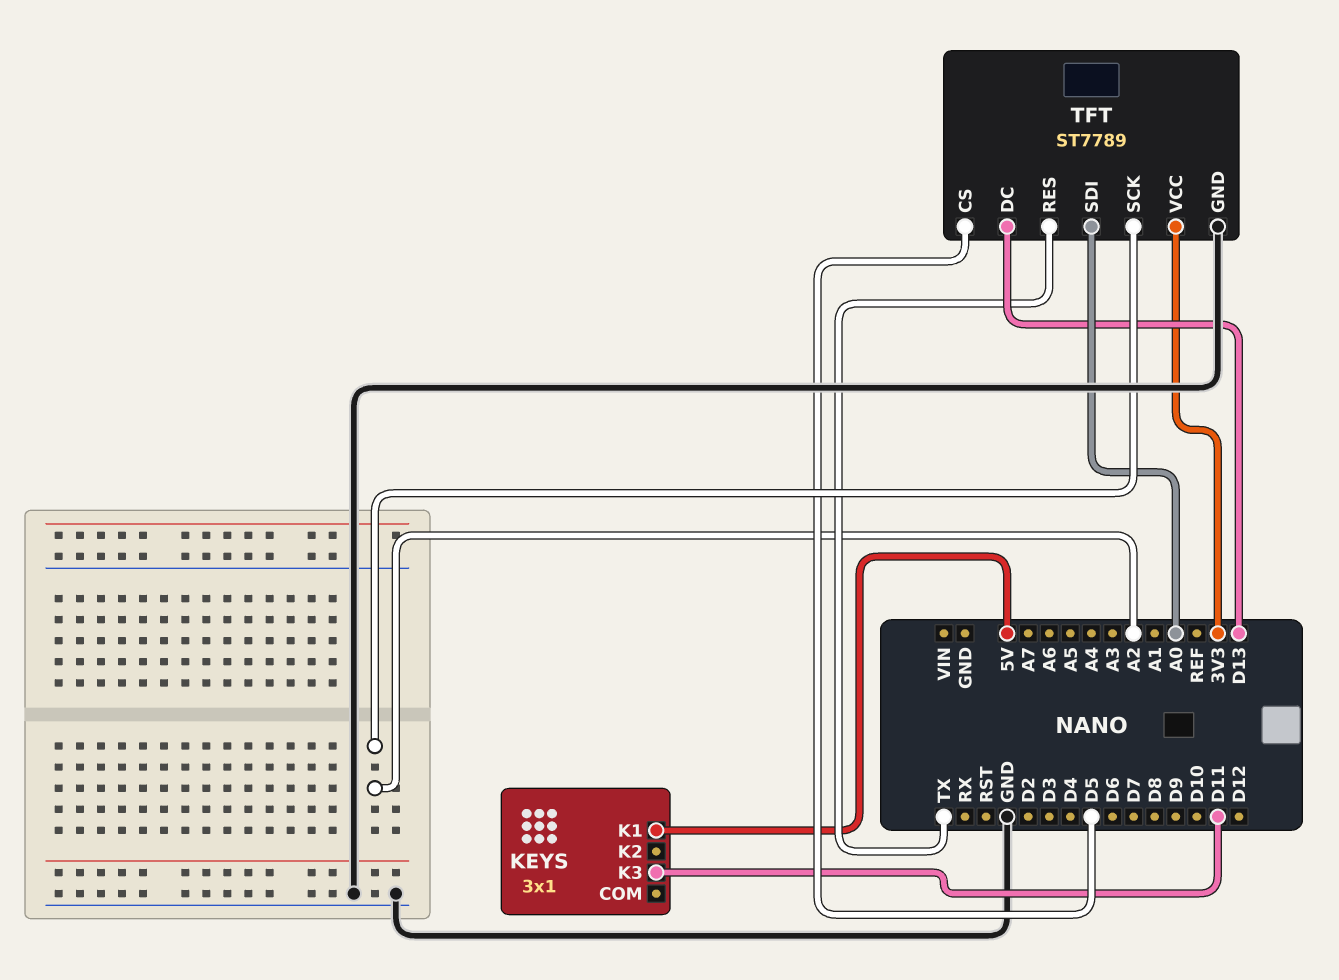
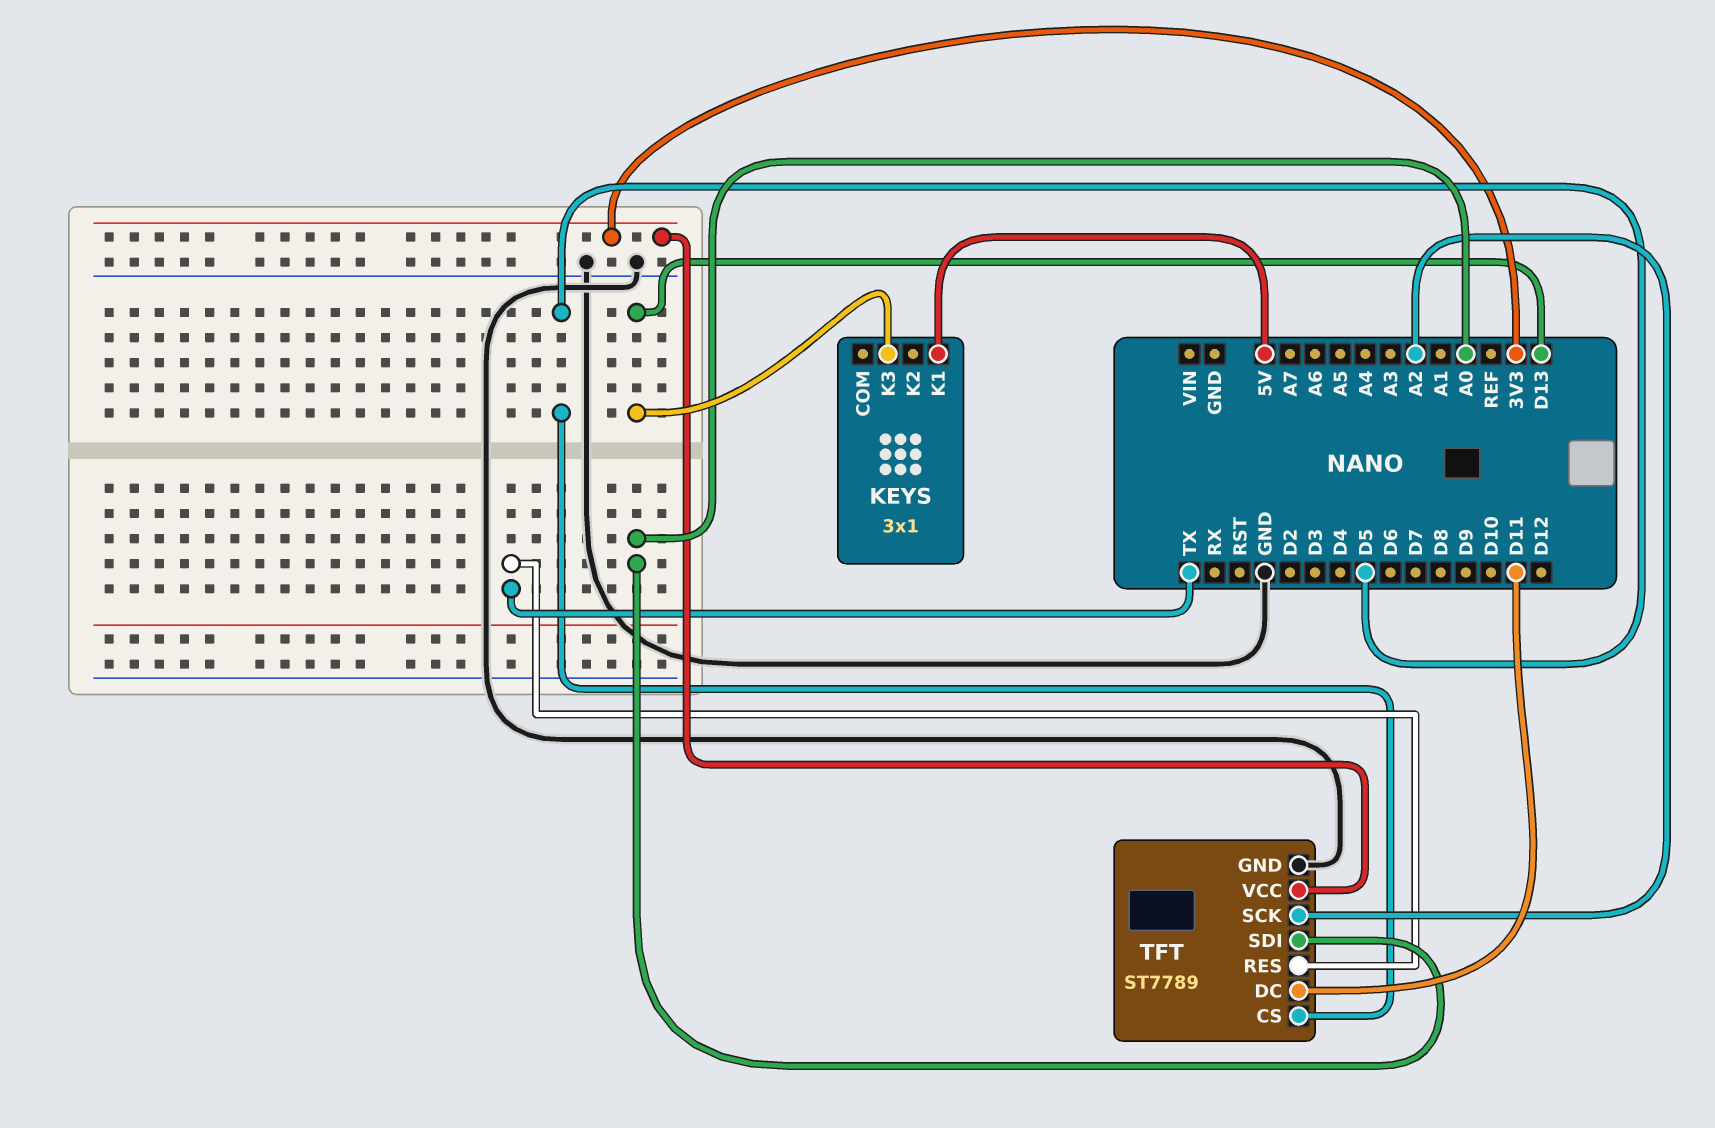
KEYS pin K3: D11 -> D13
TFT pin DC: D13 -> D11

